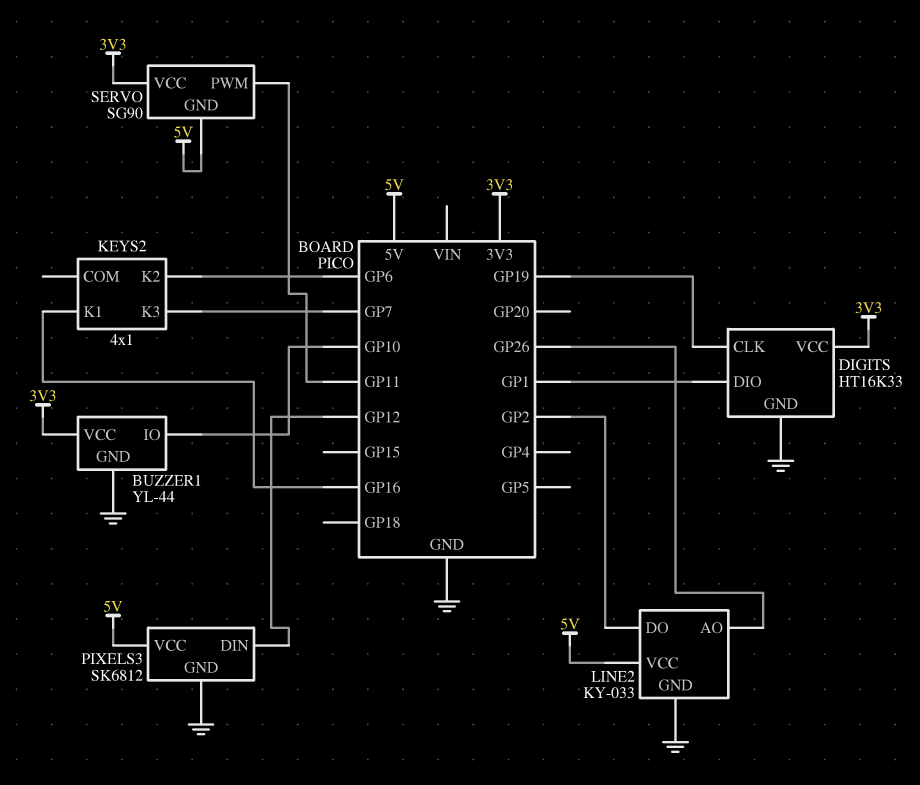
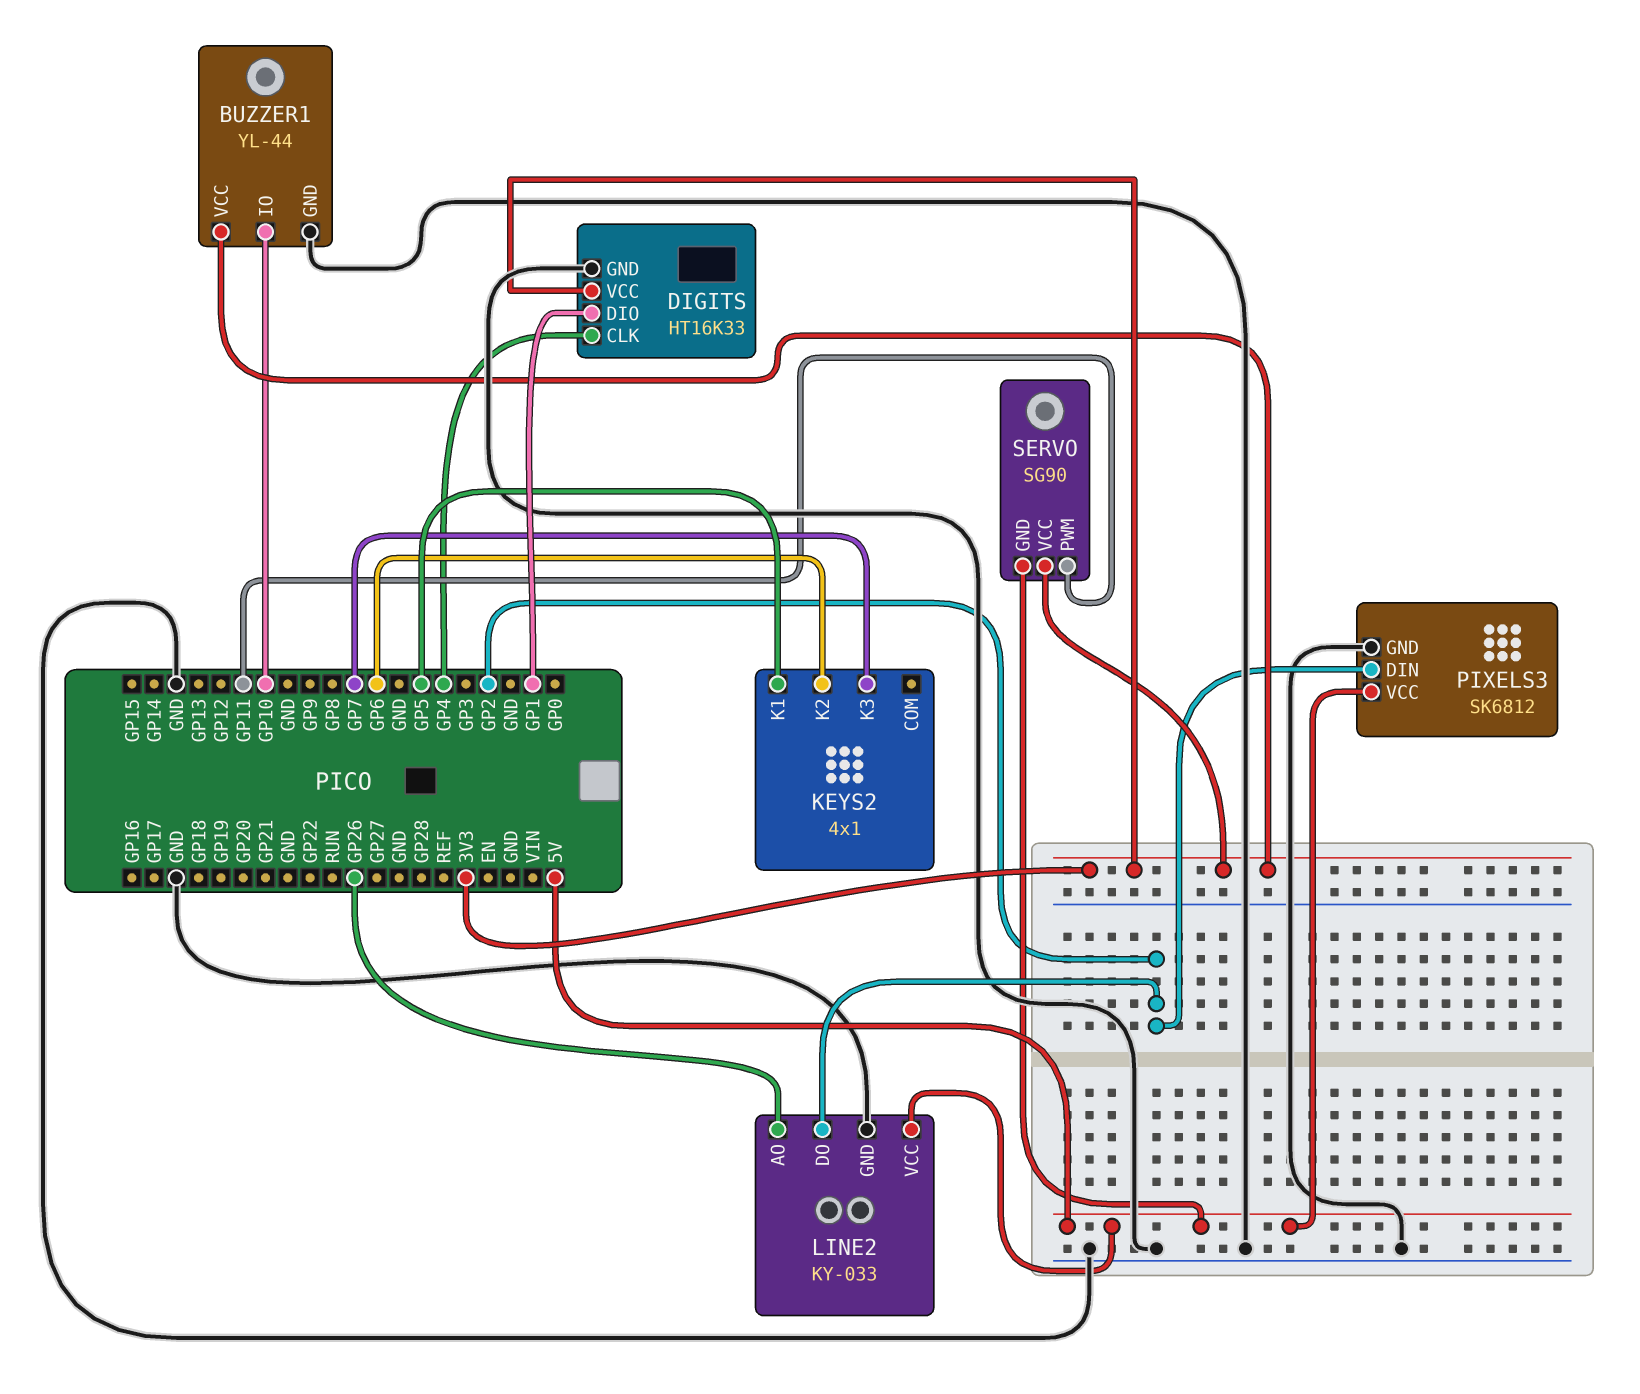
DIGITS pin CLK: GP19 -> GP4
KEYS2 pin K1: GP16 -> GP5
PIXELS3 pin DIN: GP12 -> GP2

